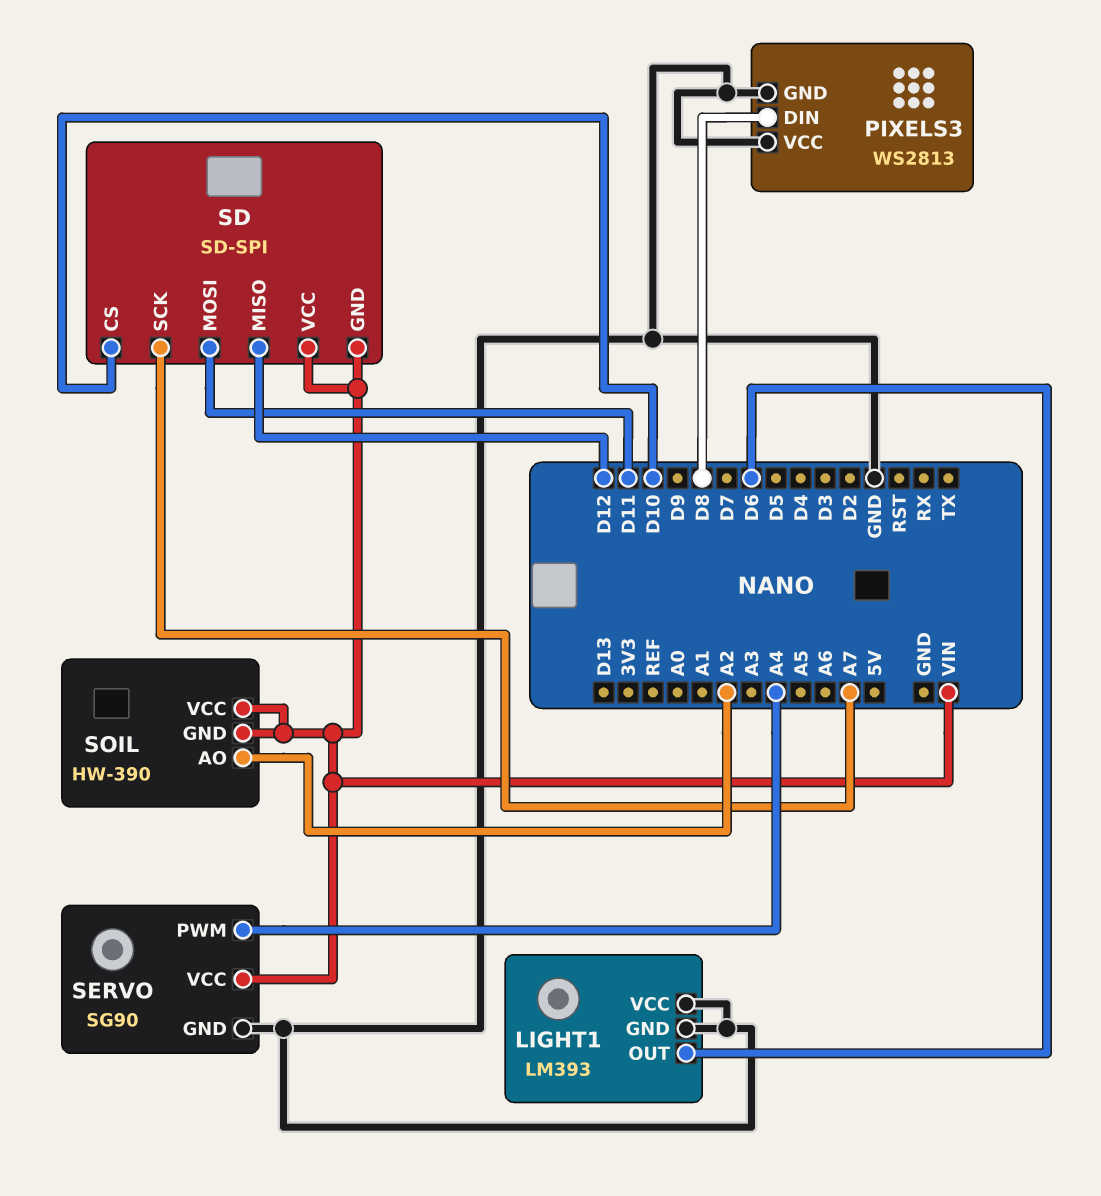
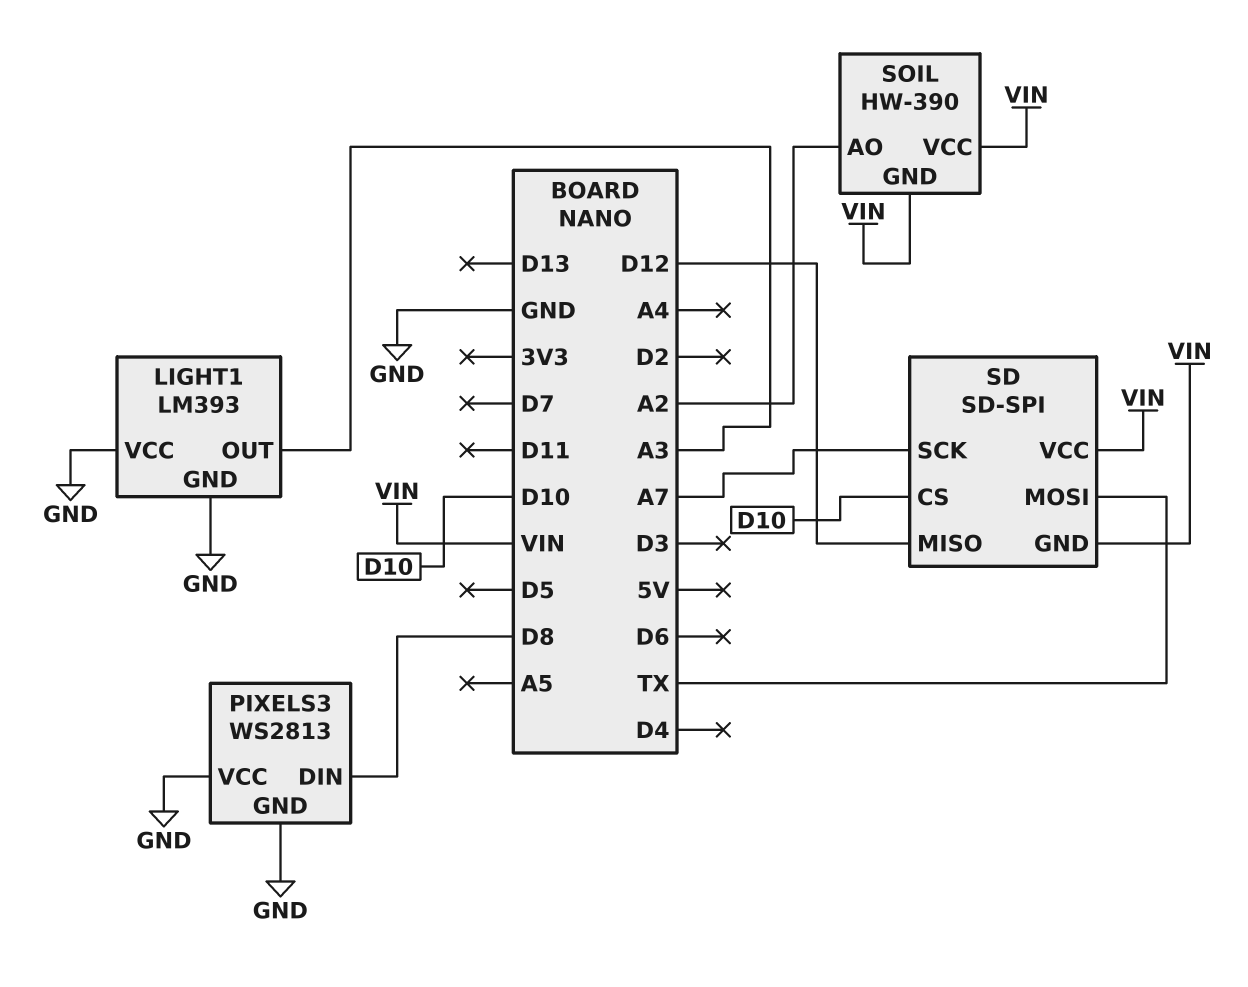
LIGHT1 pin OUT: D6 -> A3
SD pin MOSI: D11 -> TX
SERVO: SG90 -> none
SERVO pin GND: GND -> none
SERVO pin PWM: A4 -> none
SERVO pin VCC: VIN -> none

